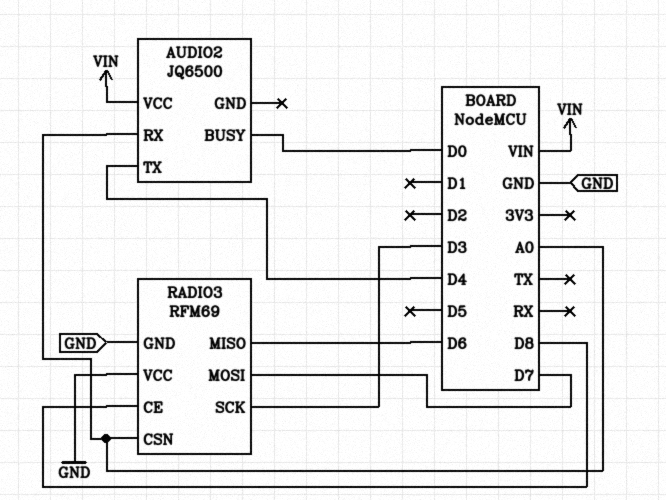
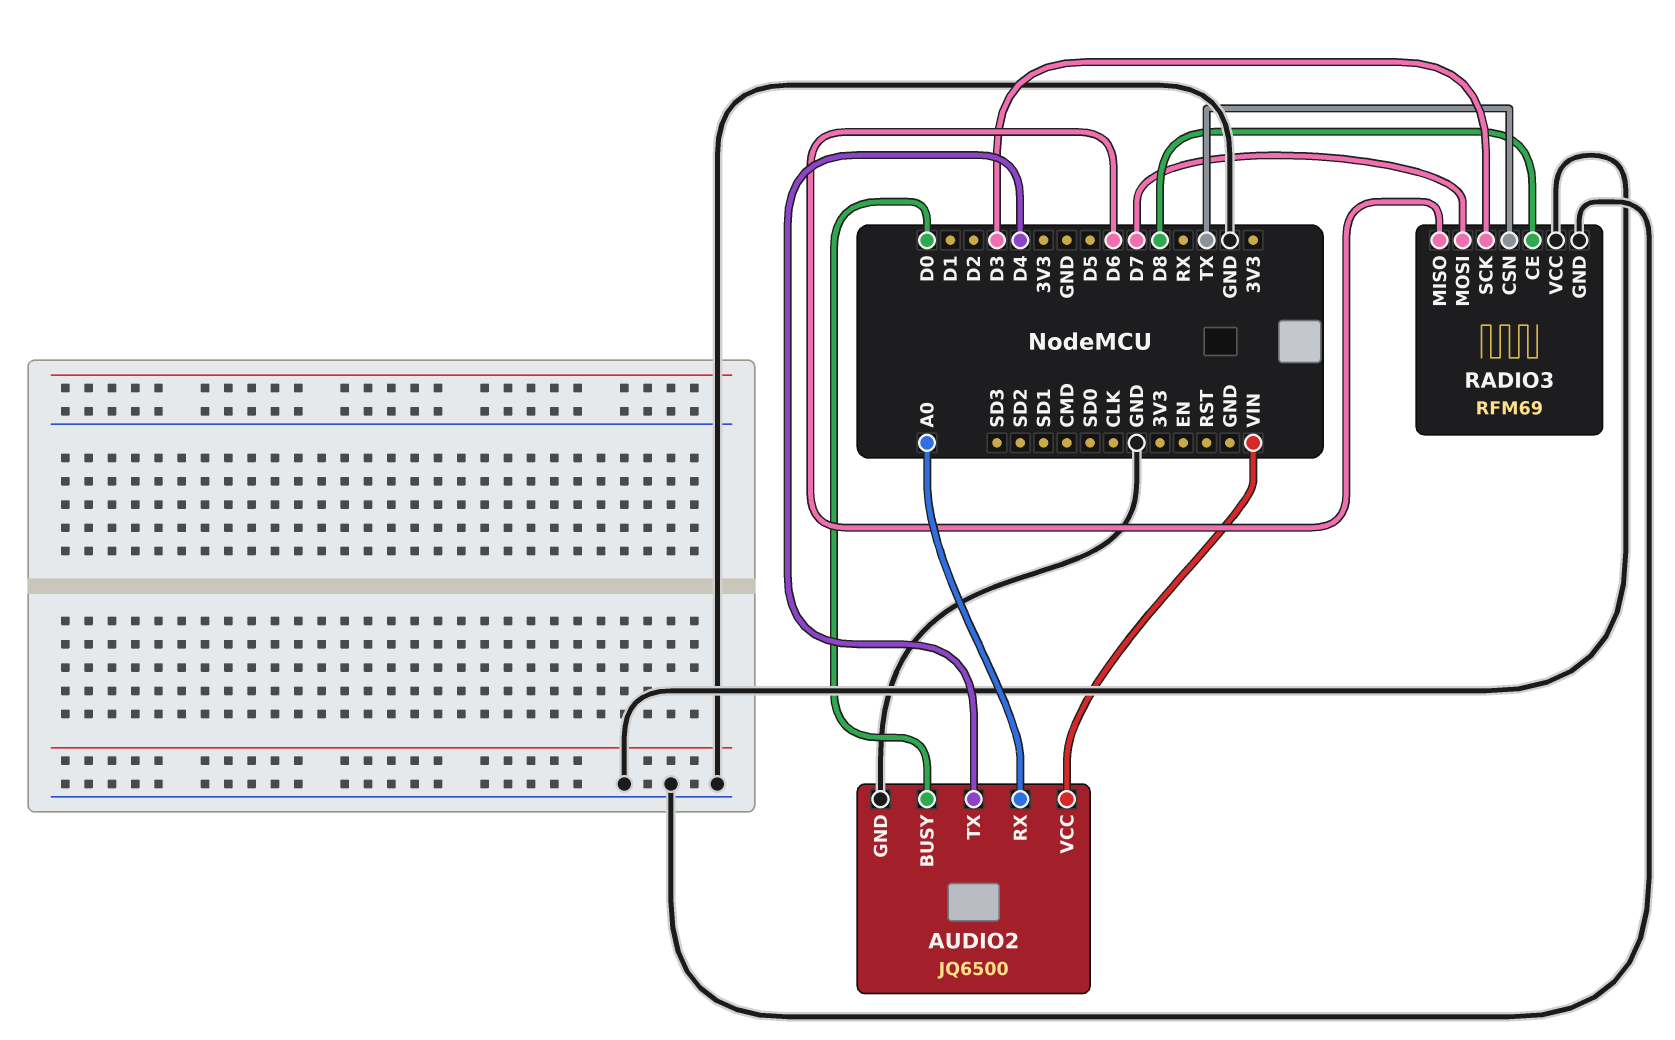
AUDIO2 pin GND: none -> GND
RADIO3 pin CSN: A0 -> TX

